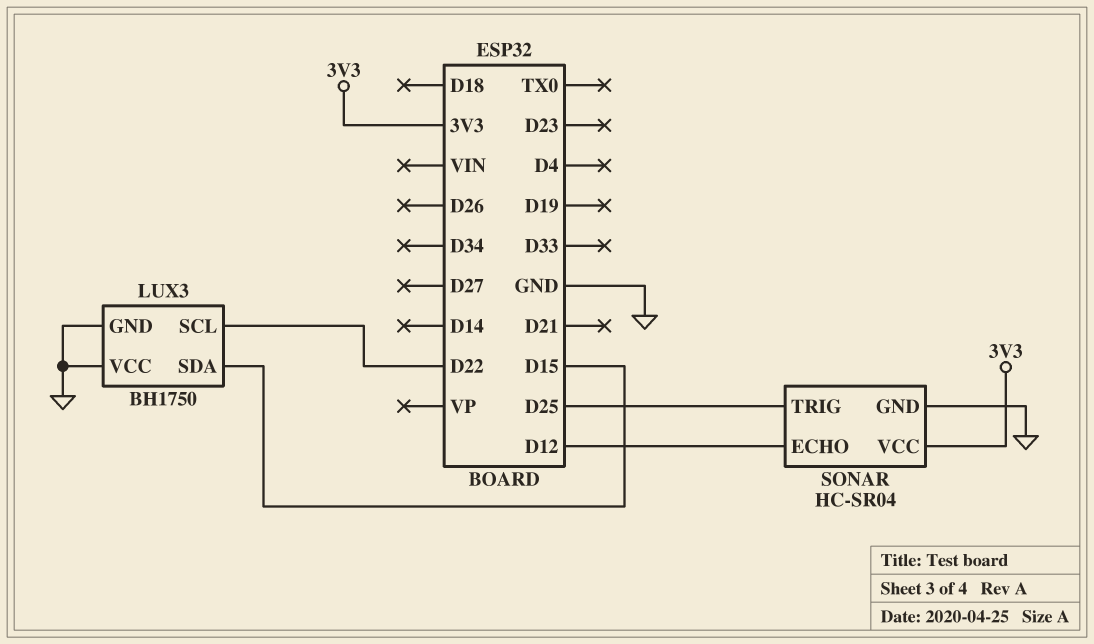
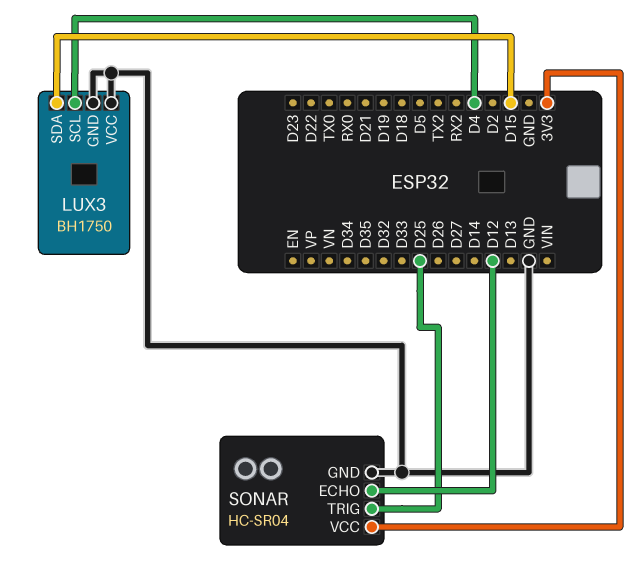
LUX3 pin SCL: D22 -> D4

